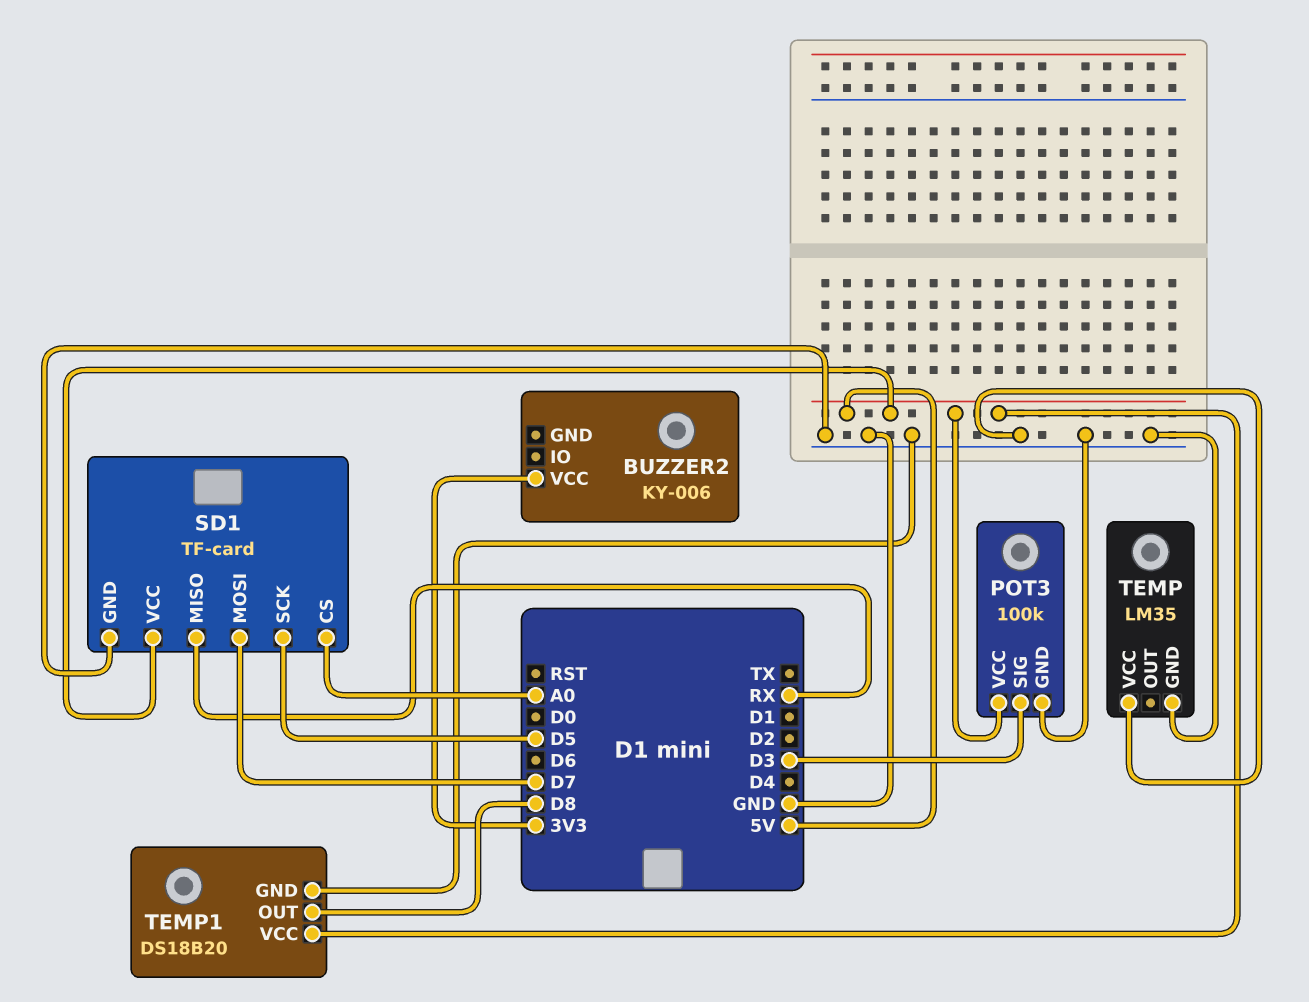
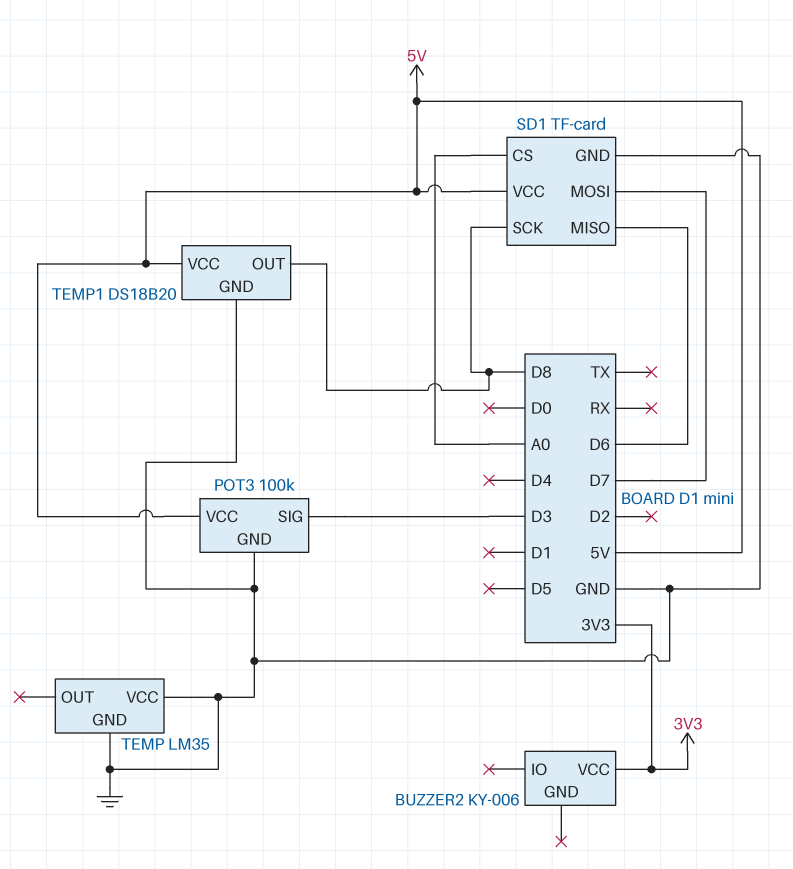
SD1 pin MISO: RX -> D6
SD1 pin SCK: D5 -> D8

